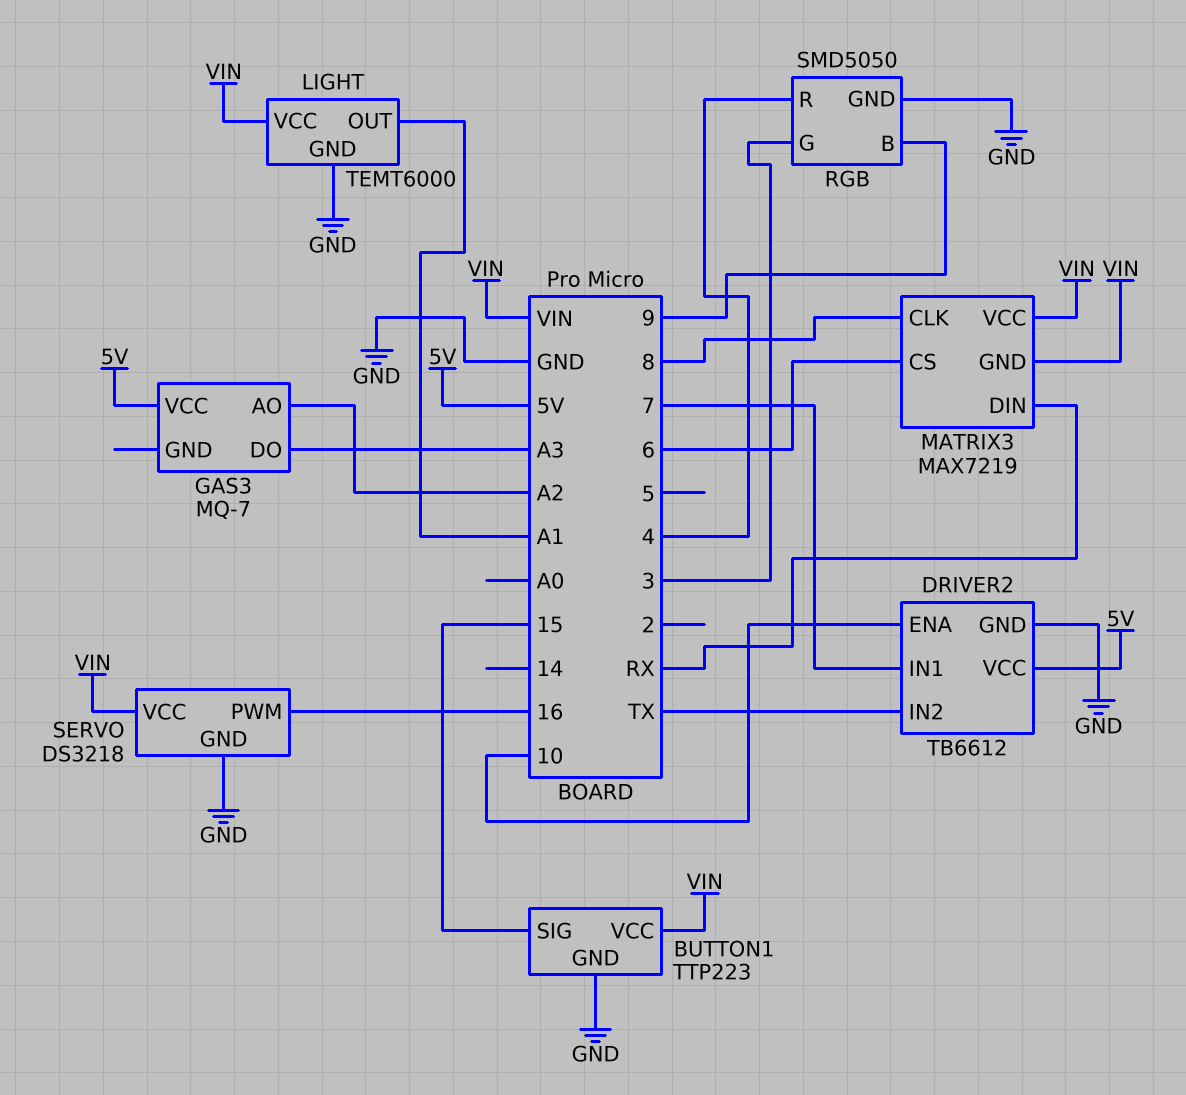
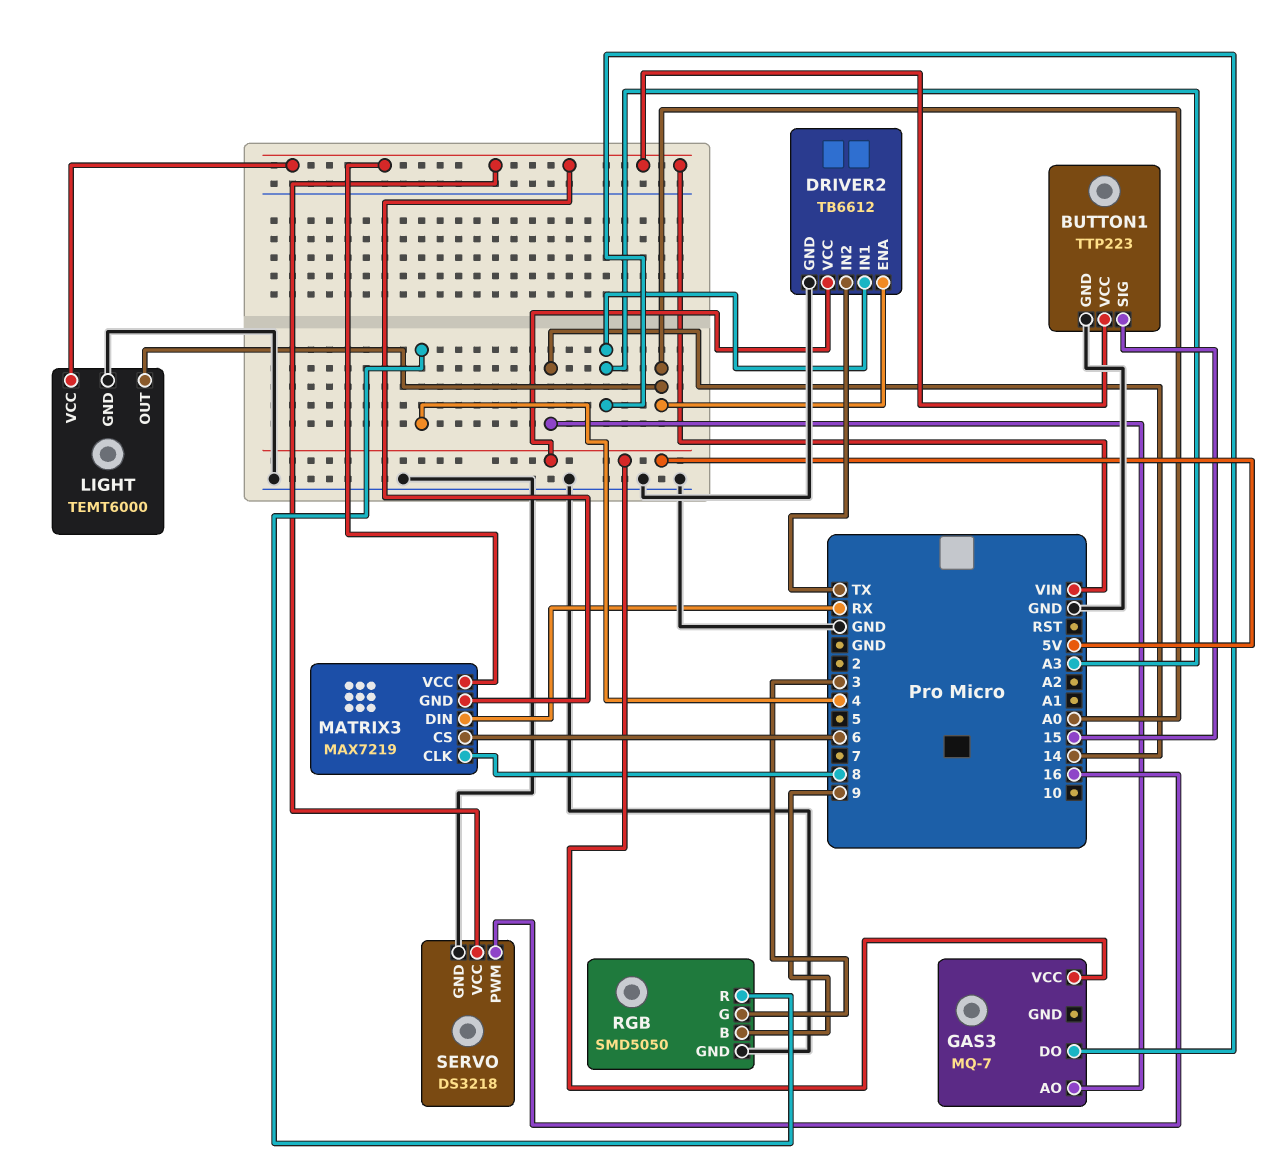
DRIVER2 pin ENA: 10 -> A0
DRIVER2 pin IN1: 7 -> A3
GAS3 pin AO: A2 -> 14
LIGHT pin OUT: A1 -> A0

